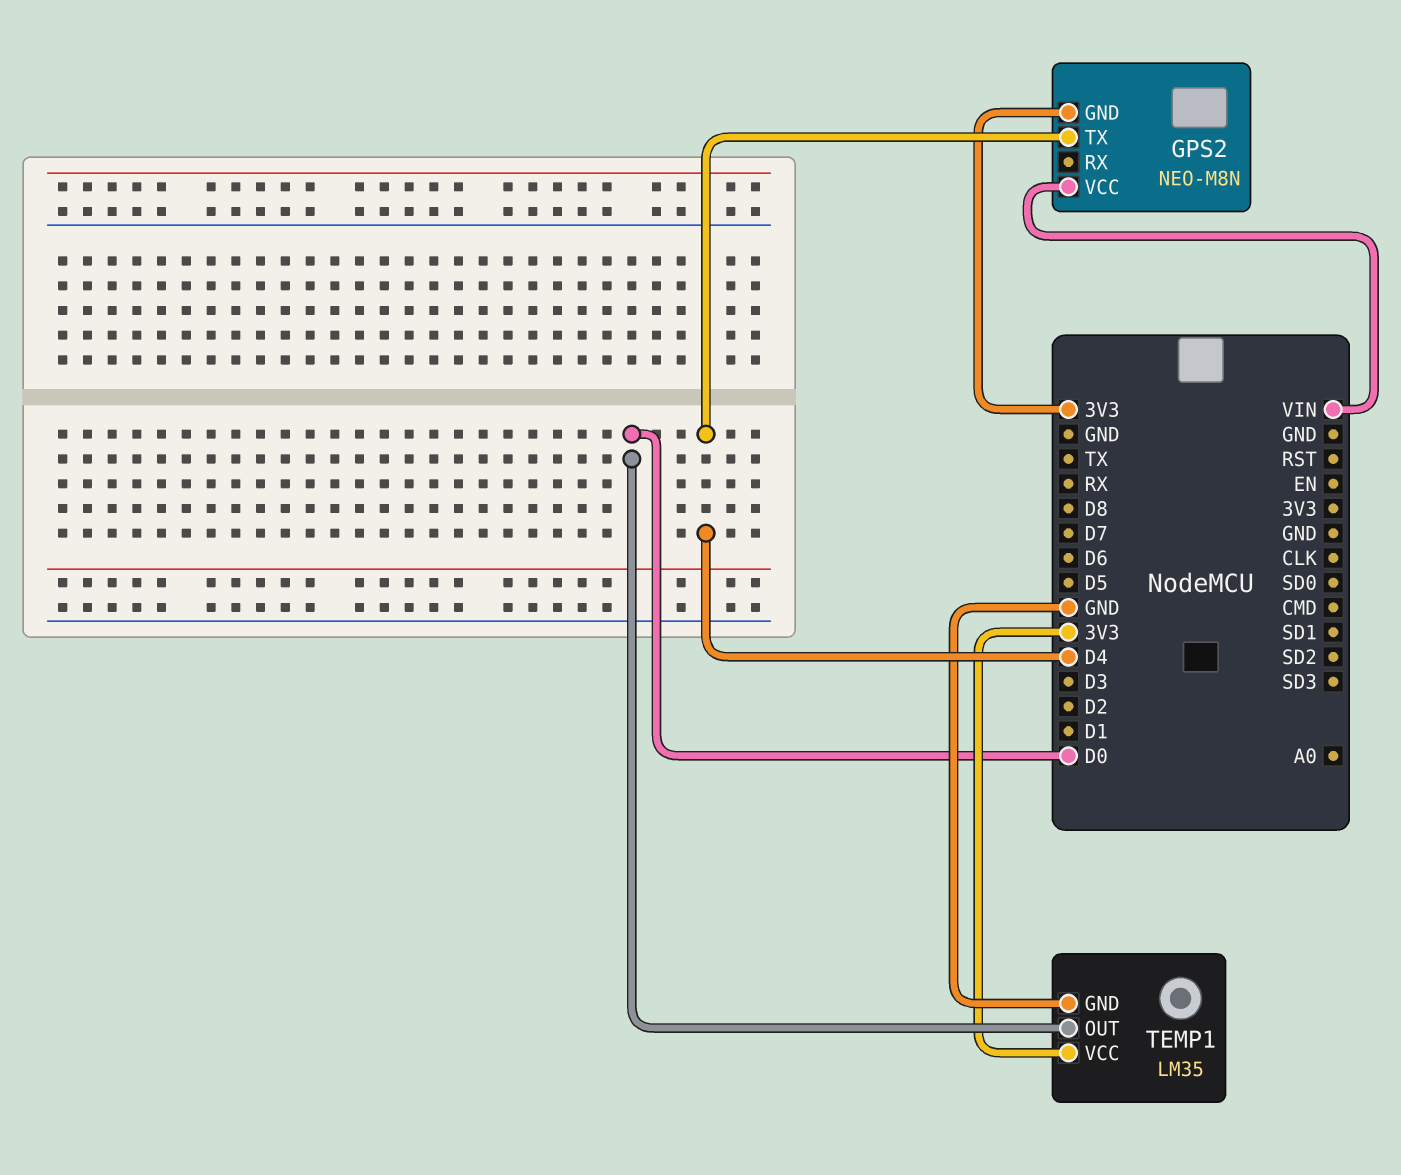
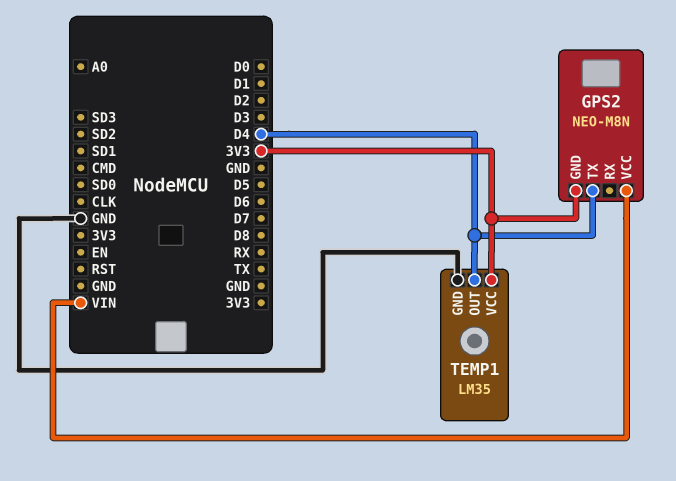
TEMP1 pin OUT: D0 -> D4

